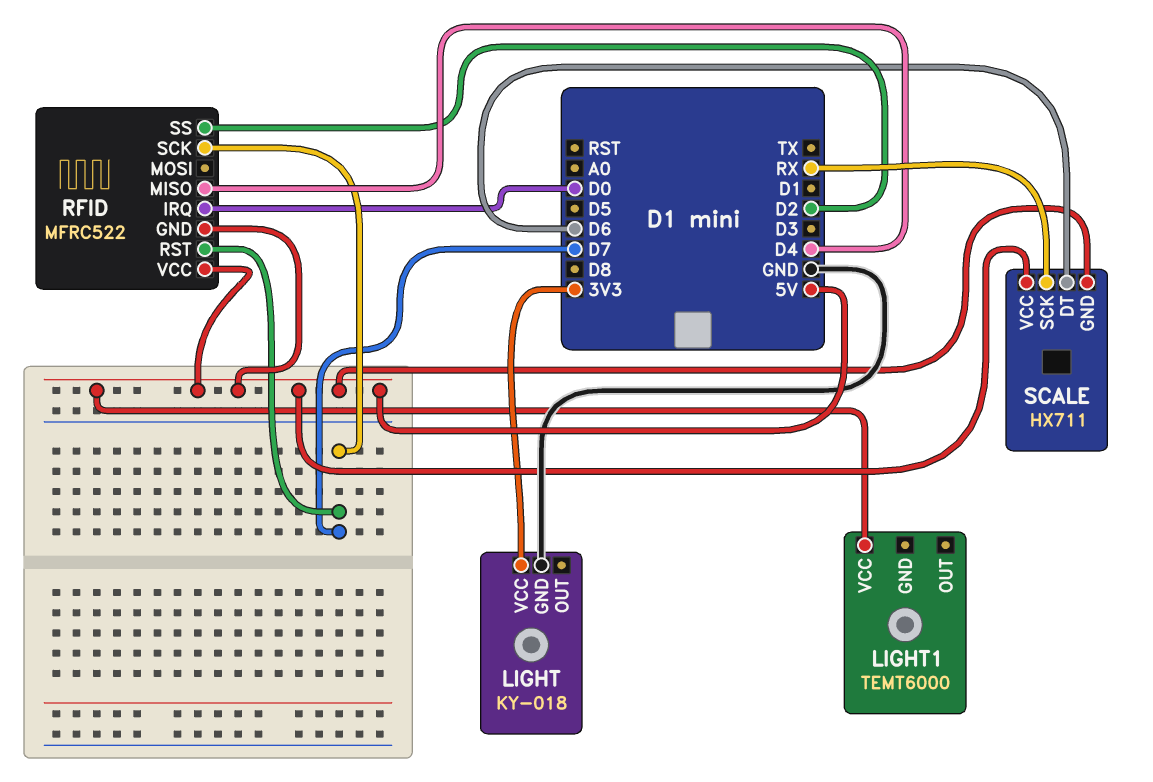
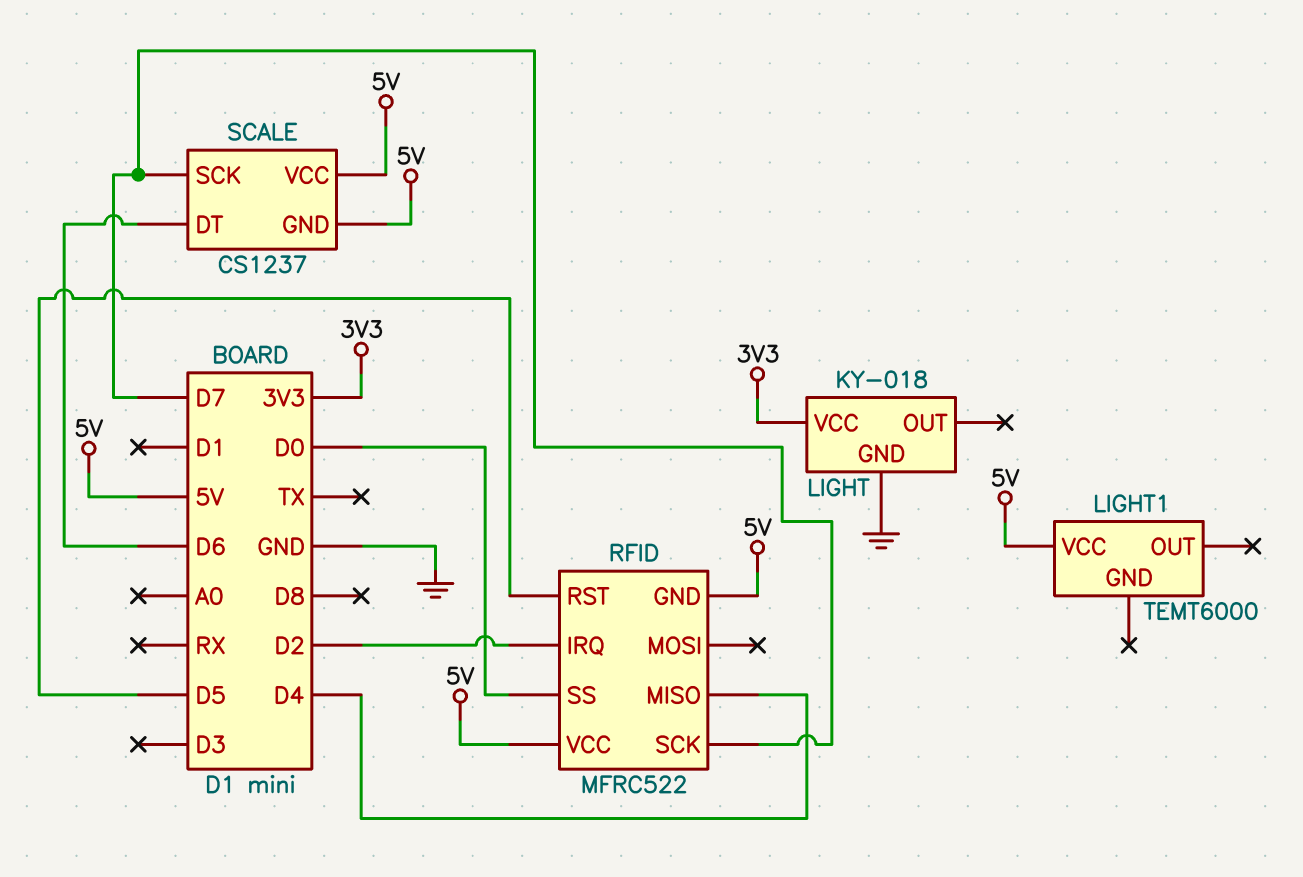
RFID pin IRQ: D0 -> D2
RFID pin RST: D7 -> D5
RFID pin SS: D2 -> D0
SCALE: HX711 -> CS1237
SCALE pin SCK: RX -> D7

